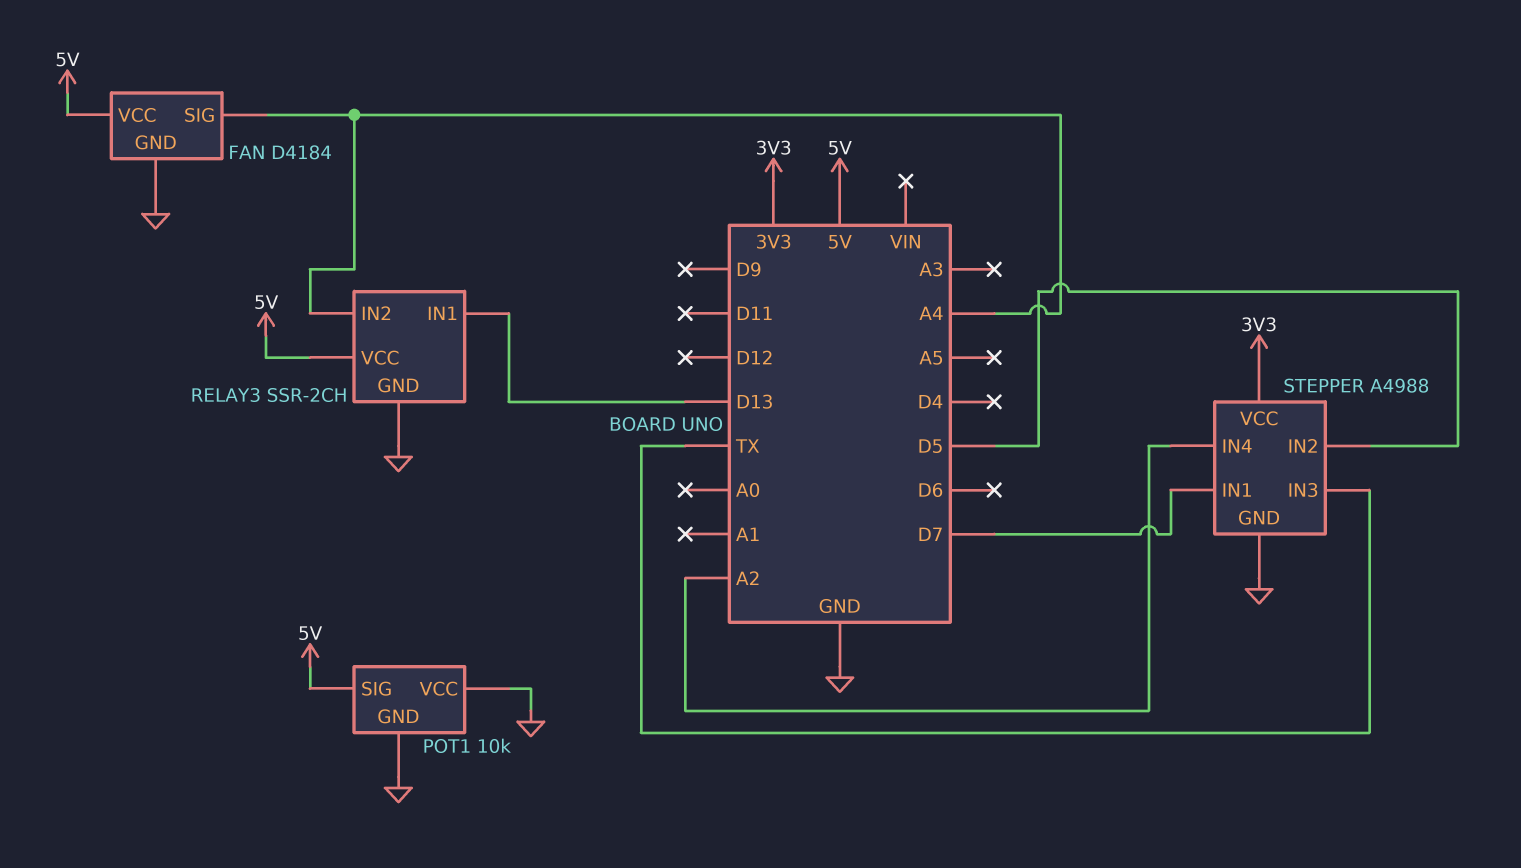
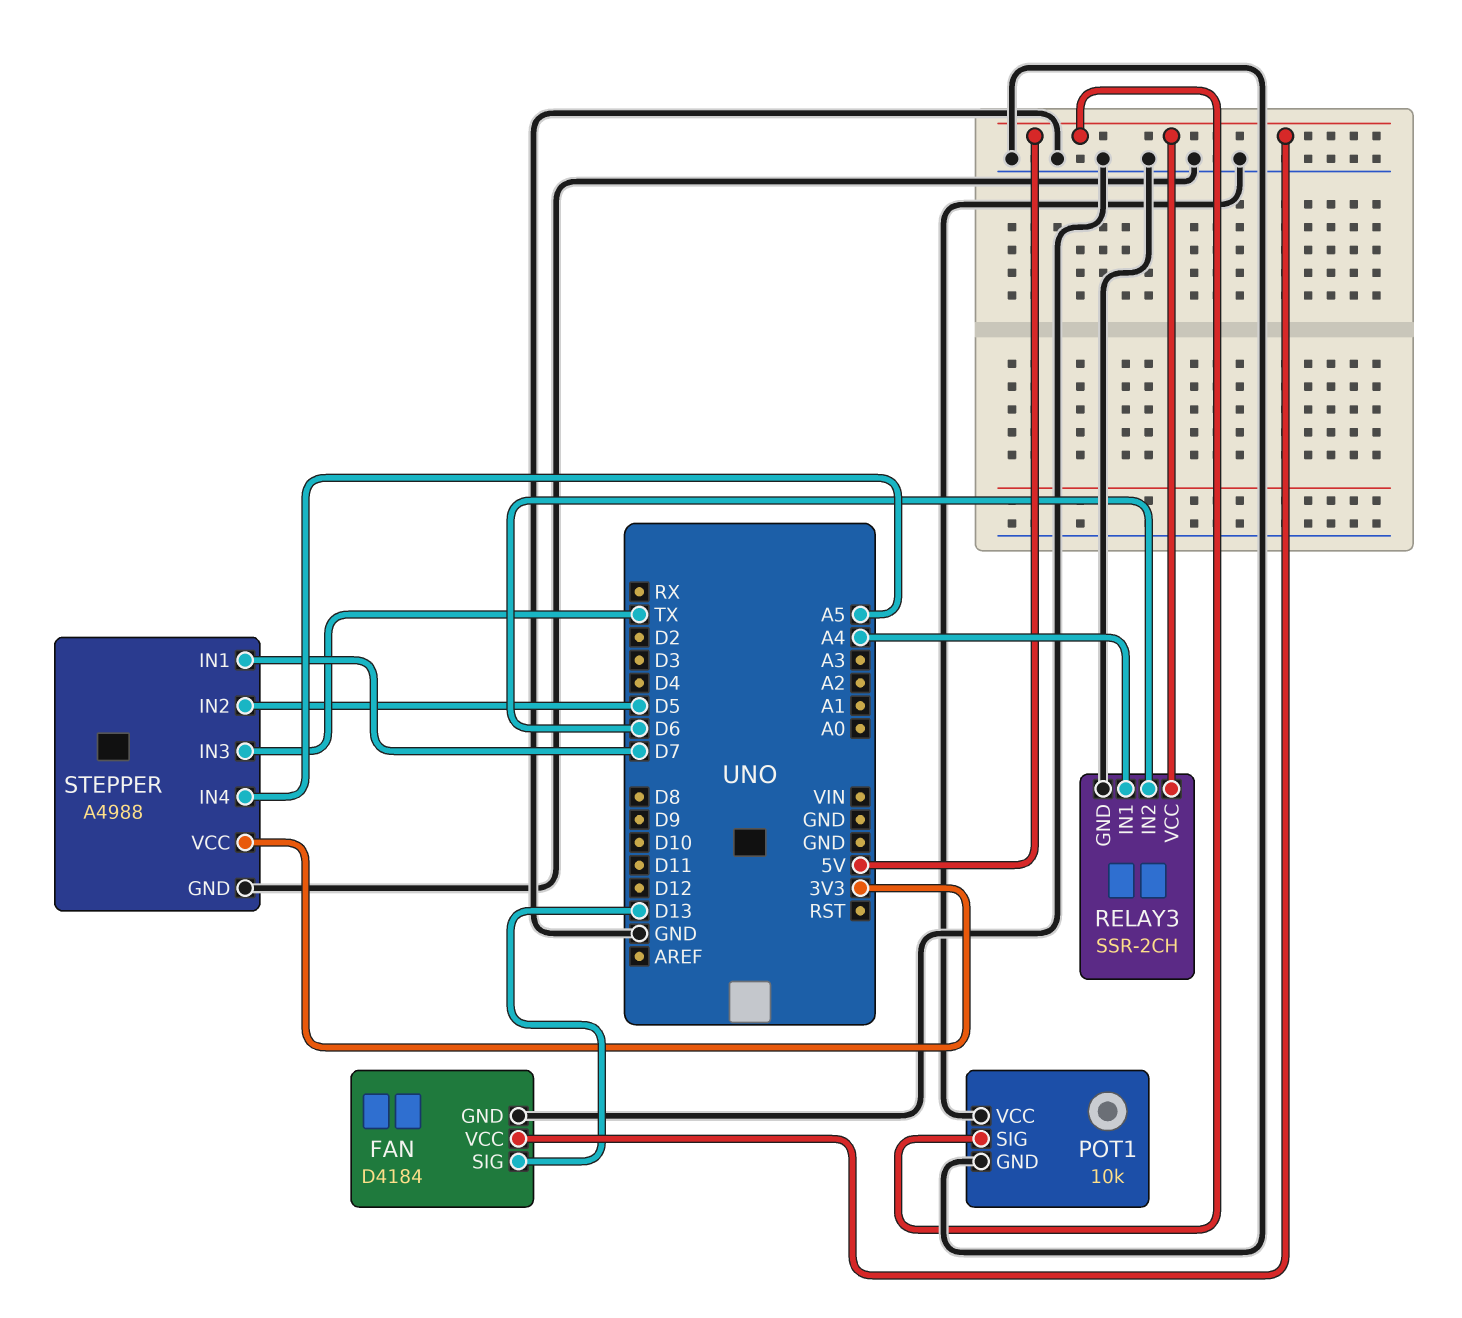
FAN pin SIG: A4 -> D13
RELAY3 pin IN1: D13 -> A4
RELAY3 pin IN2: A4 -> D6
STEPPER pin IN4: A2 -> A5

